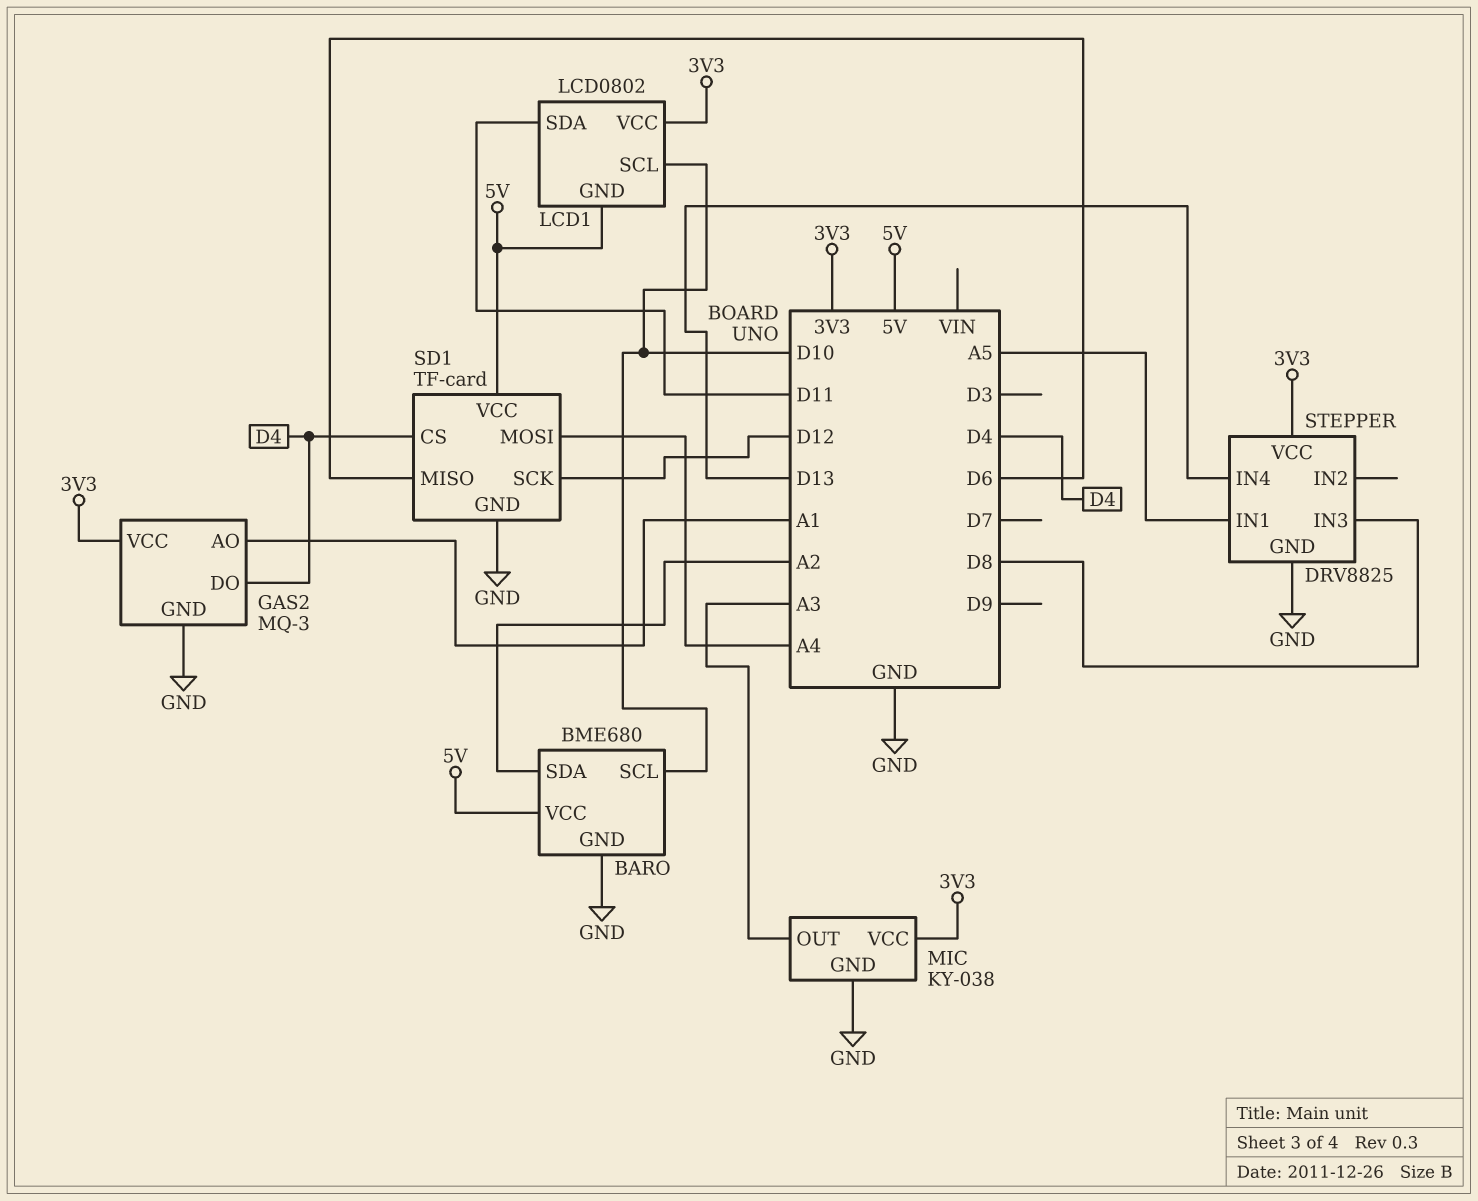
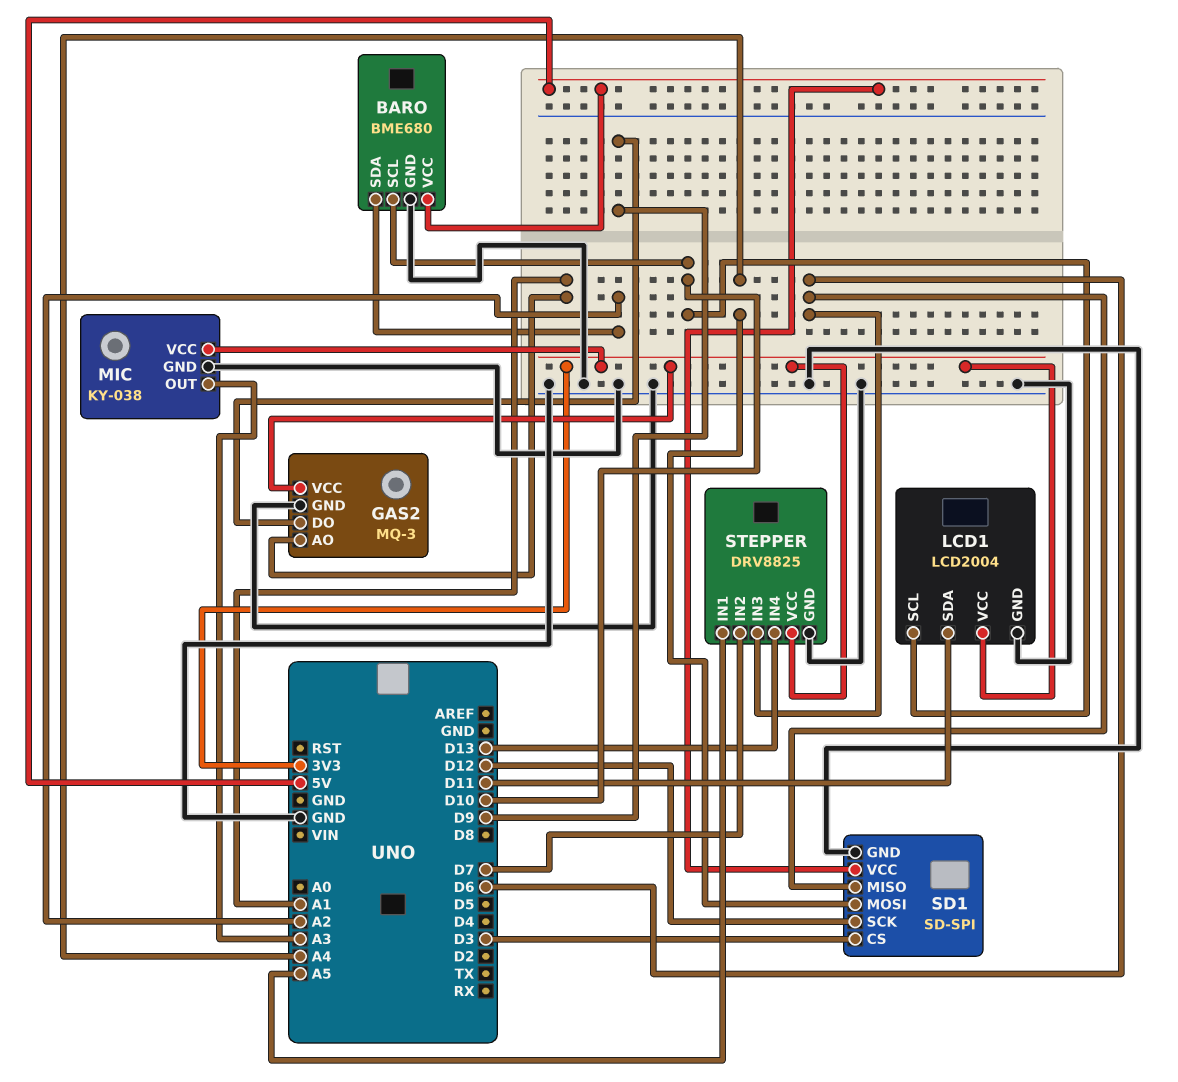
GAS2 pin DO: D4 -> D9
LCD1: LCD0802 -> LCD2004
LCD1 pin GND: 5V -> GND
SD1: TF-card -> SD-SPI
SD1 pin CS: D4 -> D3
STEPPER pin IN2: none -> D7
STEPPER pin IN3: D8 -> D6

